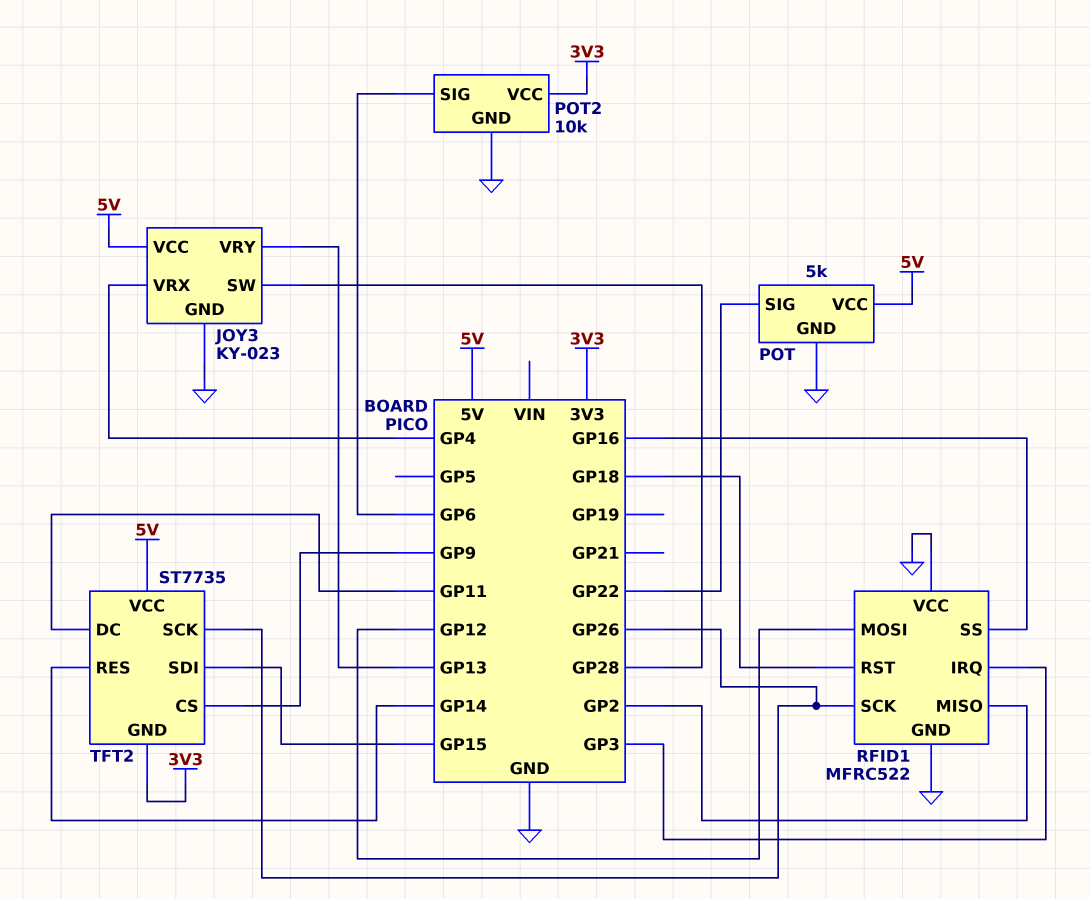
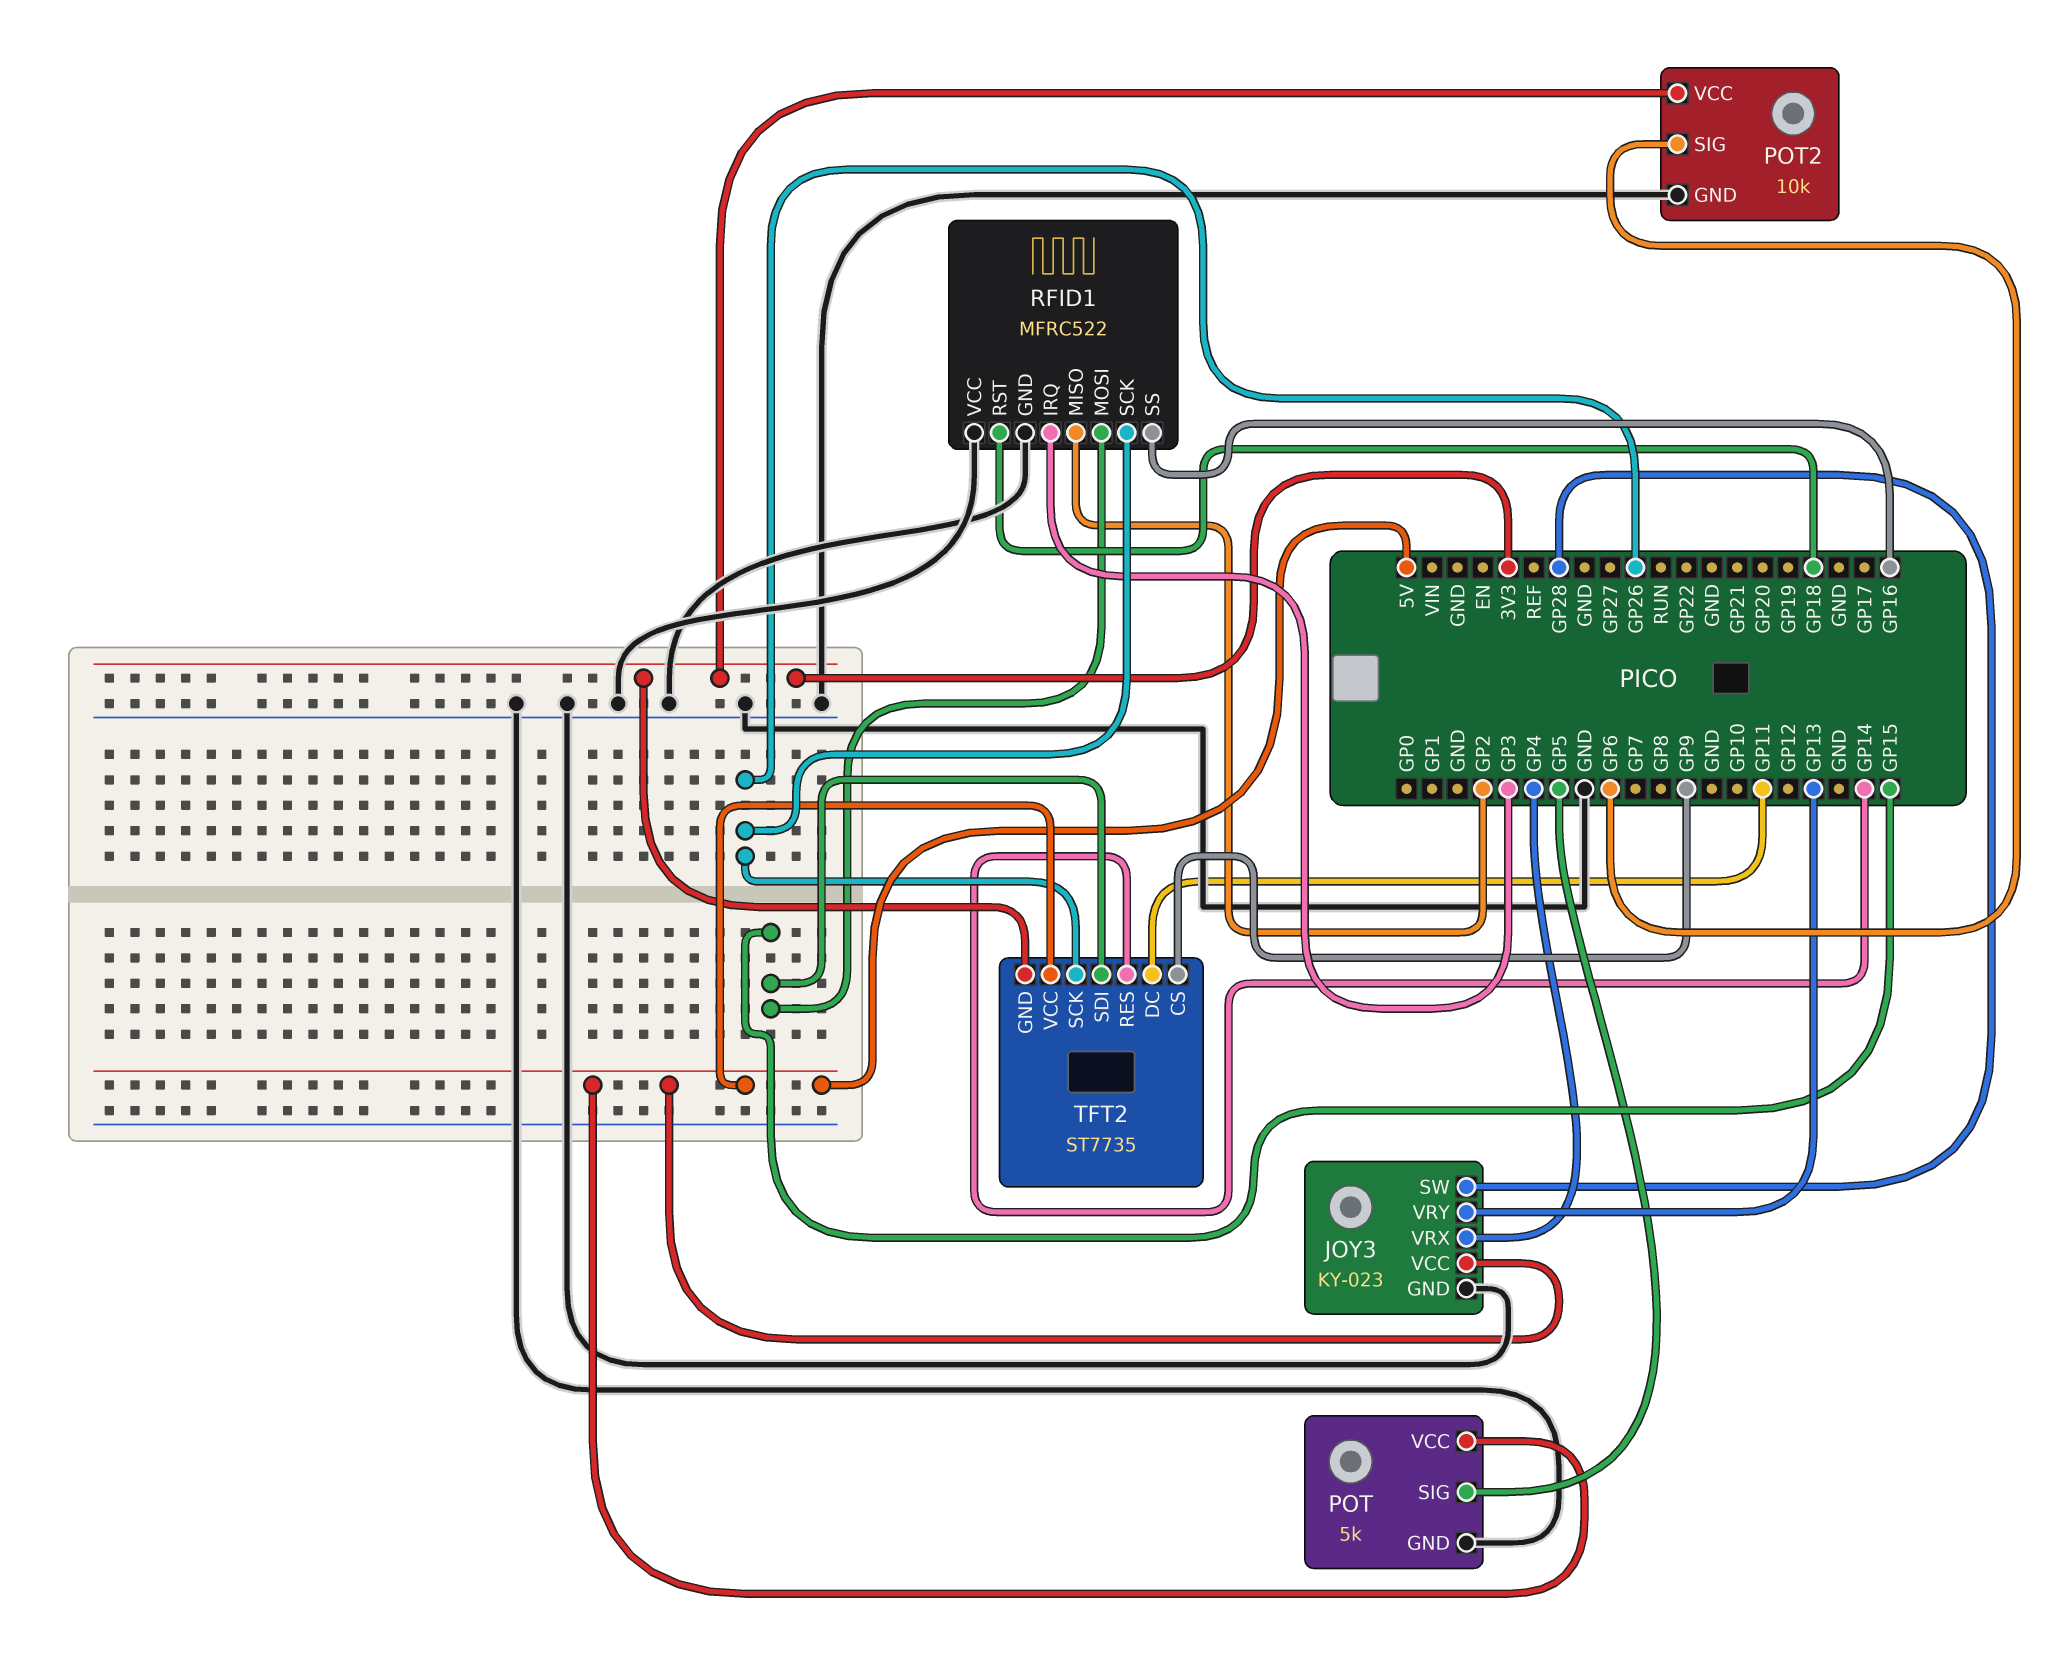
POT pin SIG: GP22 -> GP5
RFID1 pin MOSI: GP12 -> GP15

